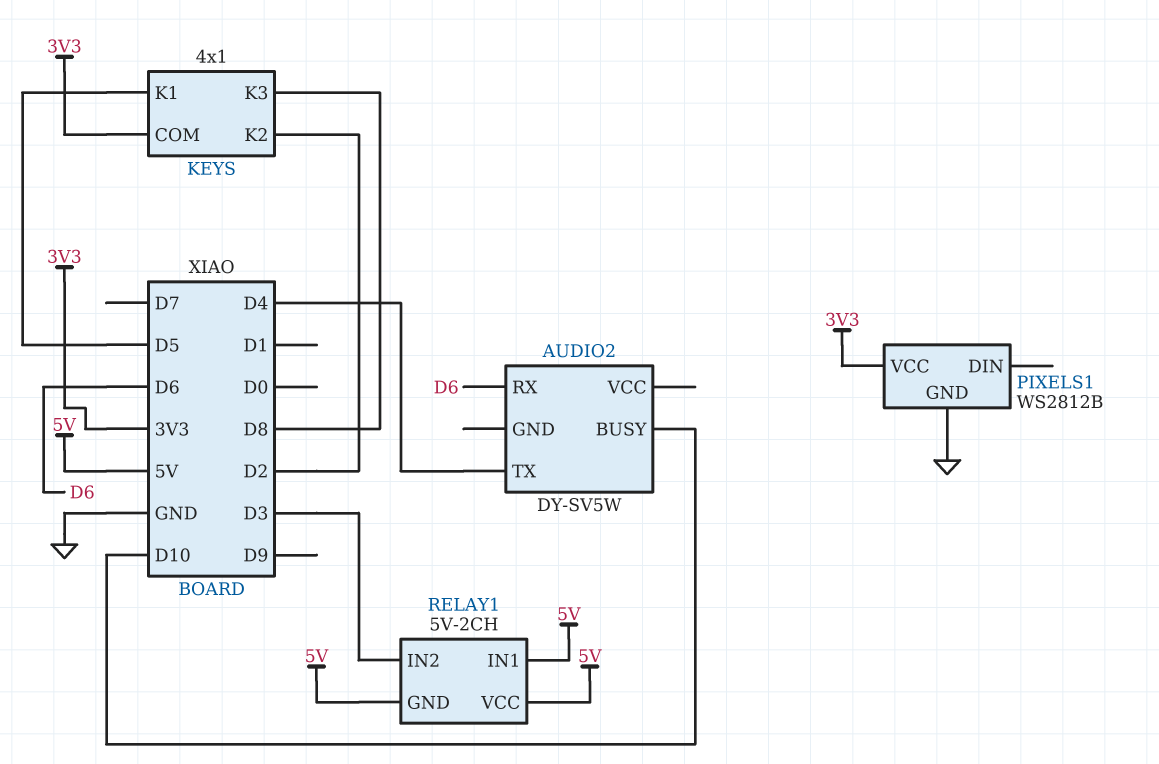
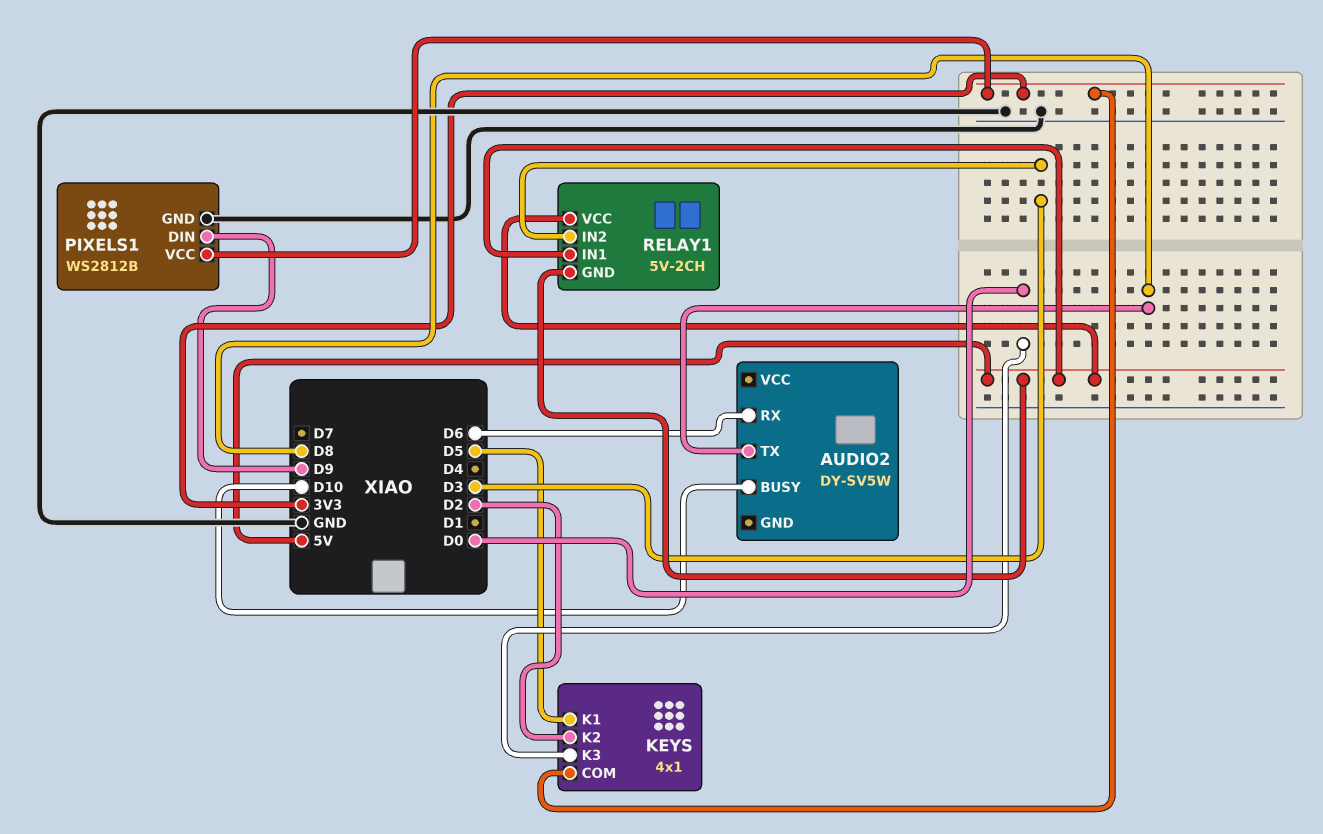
AUDIO2 pin TX: D4 -> D8
KEYS pin K3: D8 -> D0
PIXELS1 pin DIN: none -> D9

